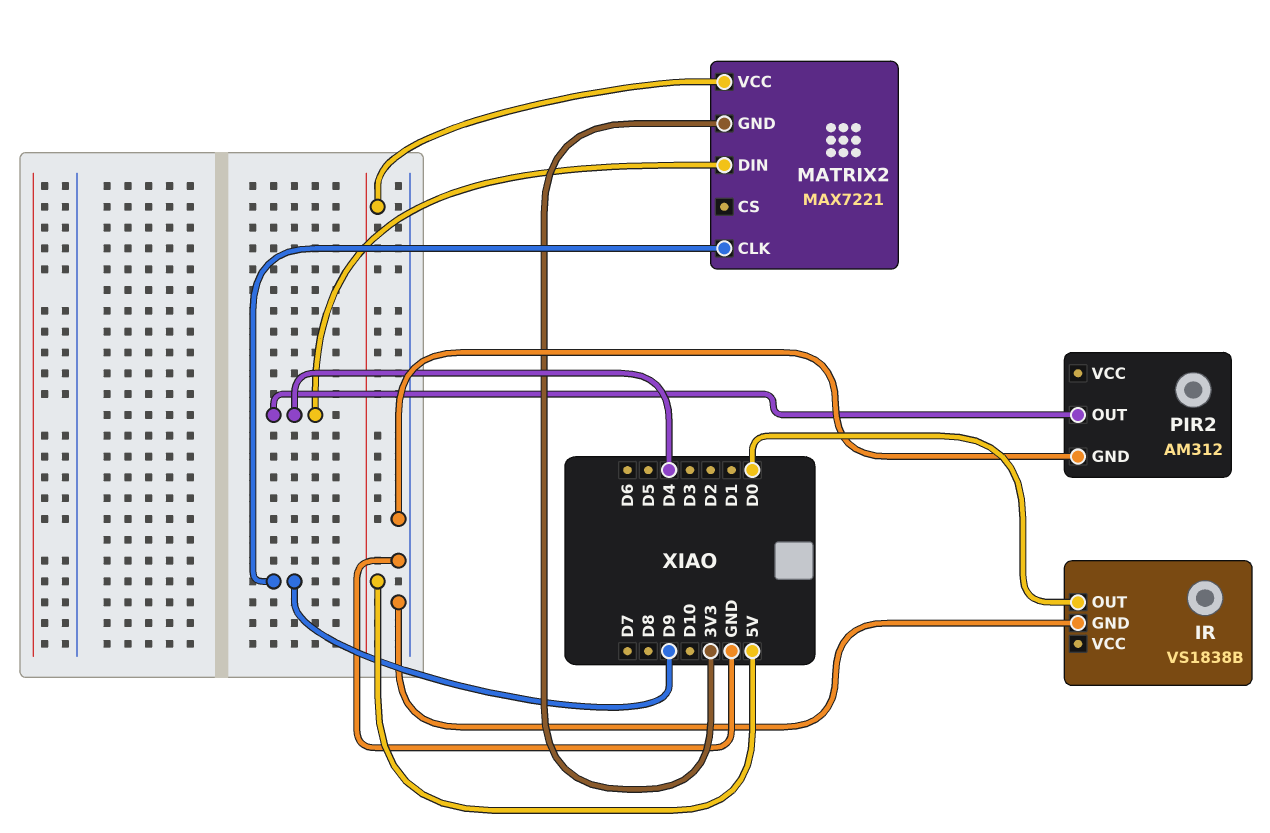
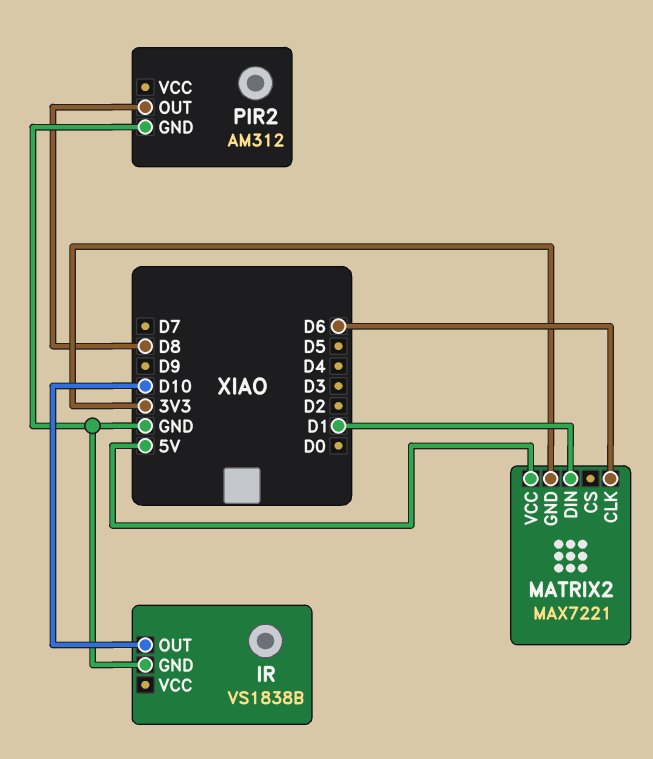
IR pin OUT: D0 -> D10
MATRIX2 pin CLK: D9 -> D6
MATRIX2 pin DIN: D4 -> D1
PIR2 pin OUT: D4 -> D8

